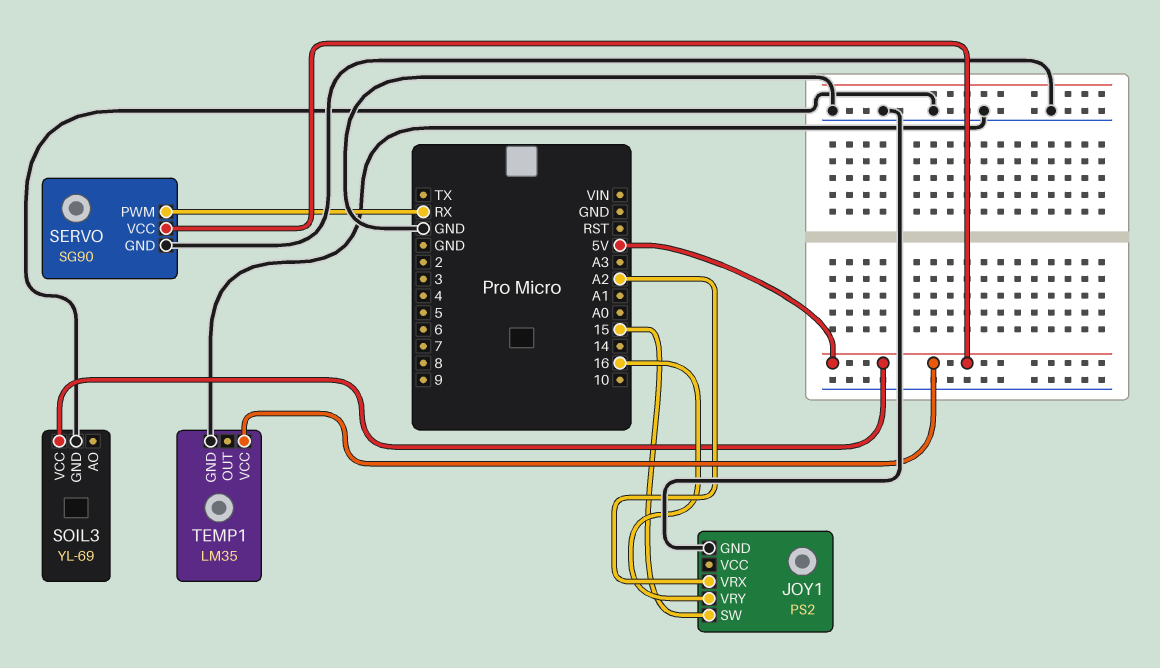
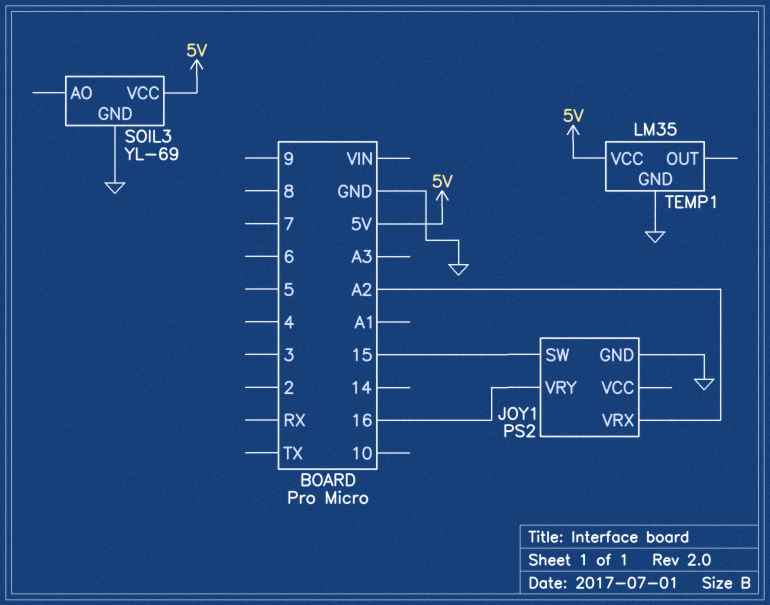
SERVO: SG90 -> none
SERVO pin GND: GND -> none
SERVO pin PWM: RX -> none
SERVO pin VCC: 5V -> none

